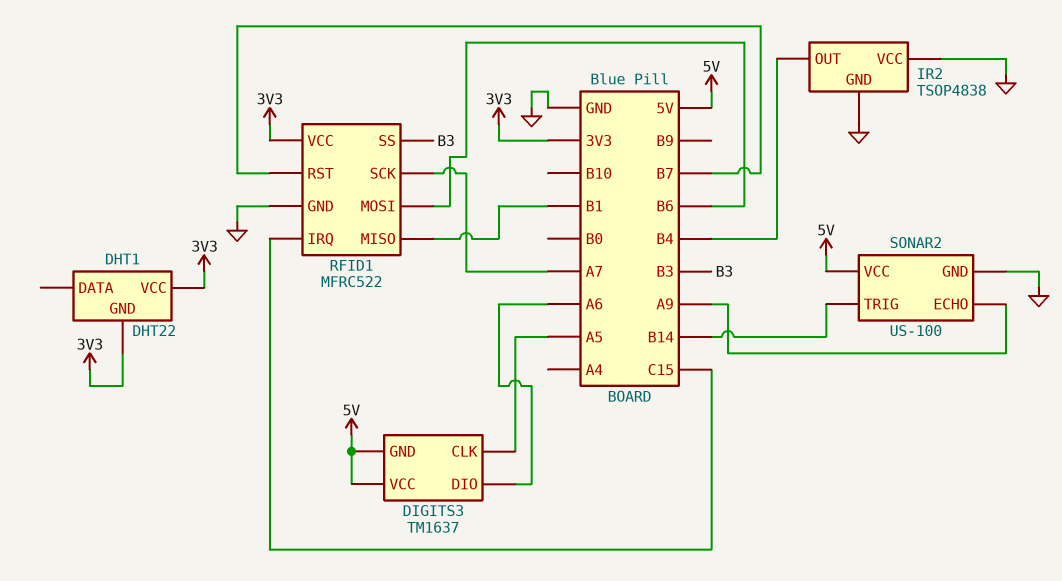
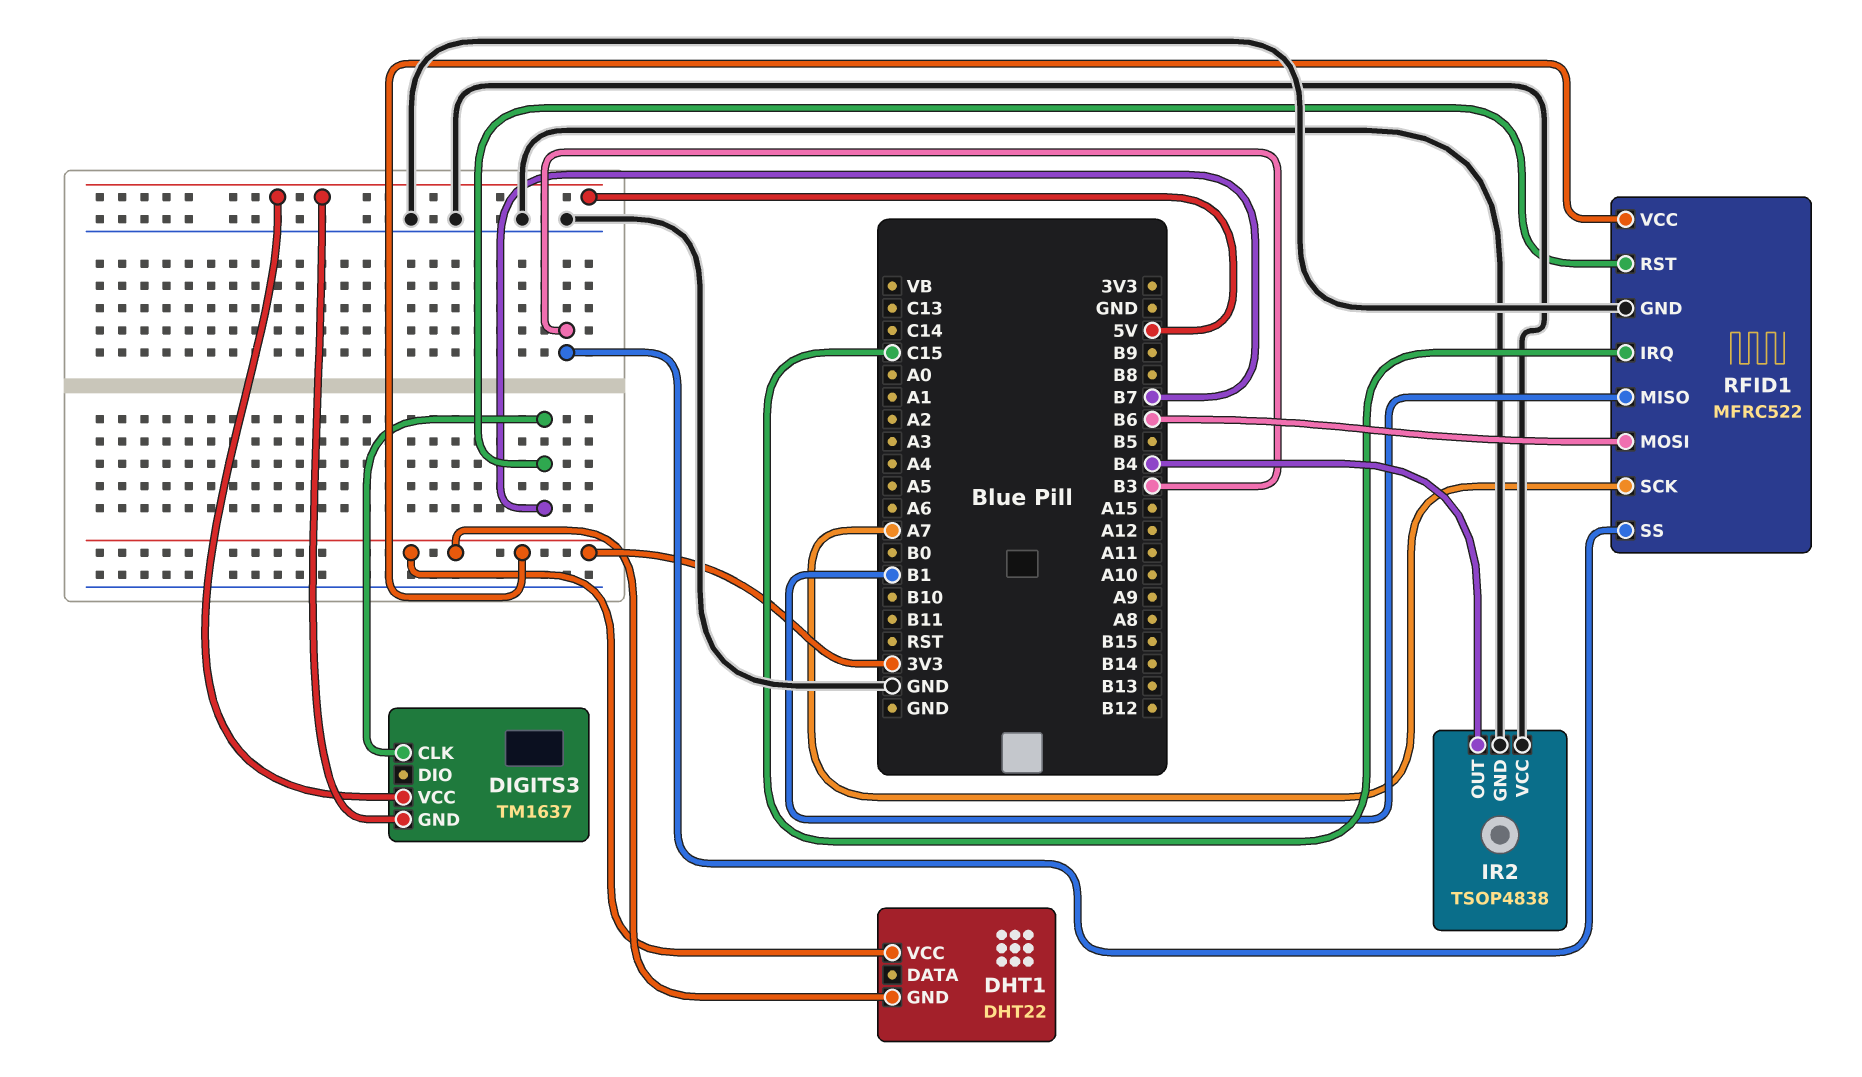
DIGITS3 pin CLK: A5 -> B7
DIGITS3 pin DIO: A6 -> none
SONAR2: US-100 -> none
SONAR2 pin ECHO: A9 -> none
SONAR2 pin GND: GND -> none
SONAR2 pin TRIG: B14 -> none
SONAR2 pin VCC: 5V -> none

